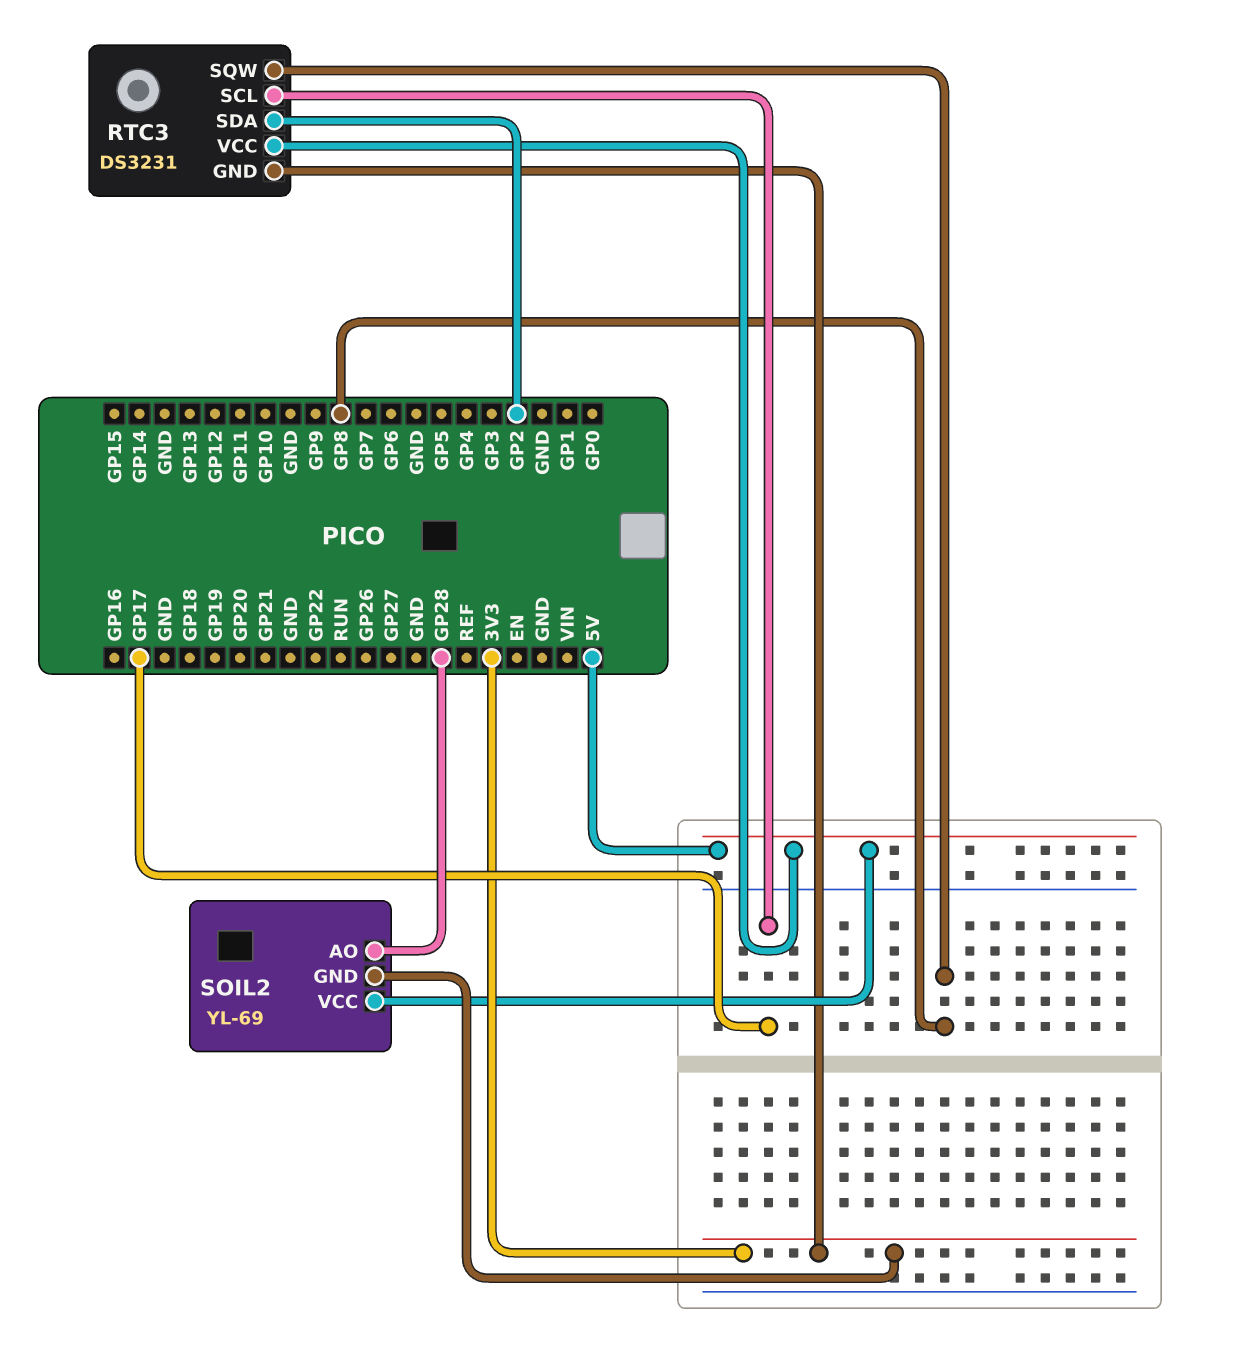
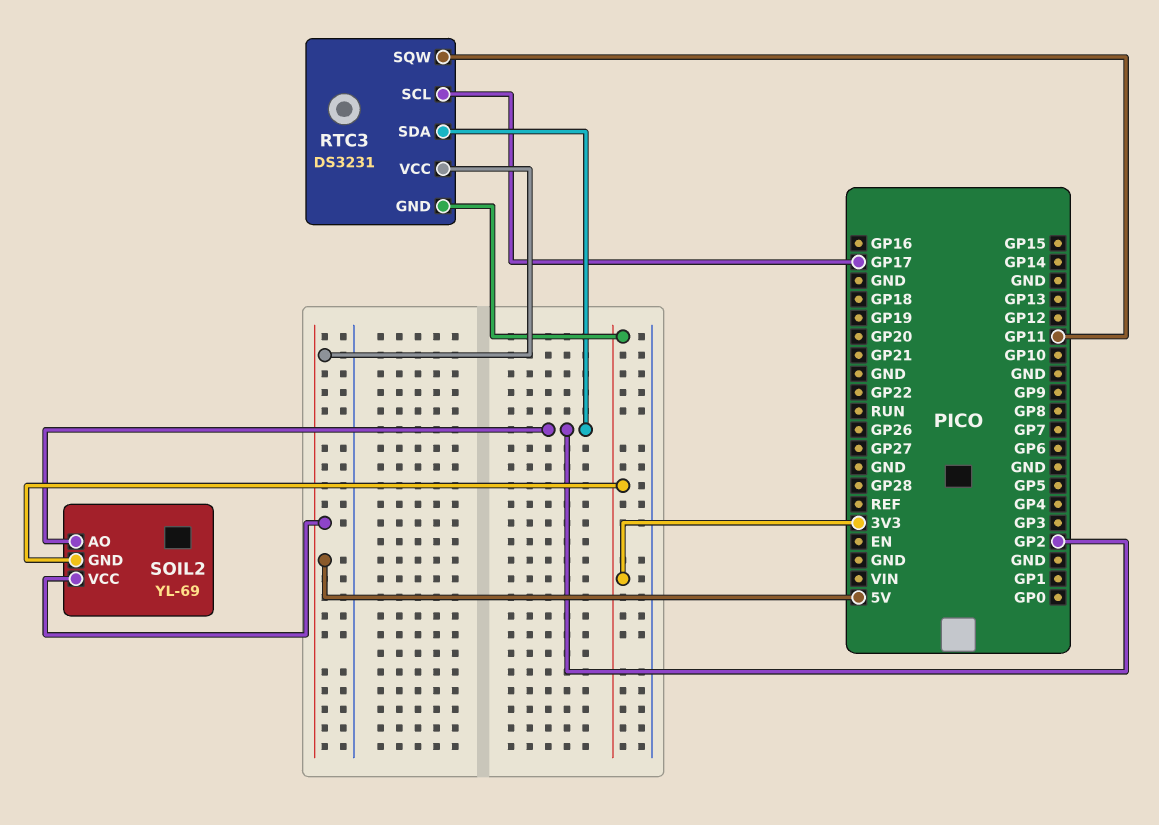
RTC3 pin SQW: GP8 -> GP11
SOIL2 pin AO: GP28 -> GP2

